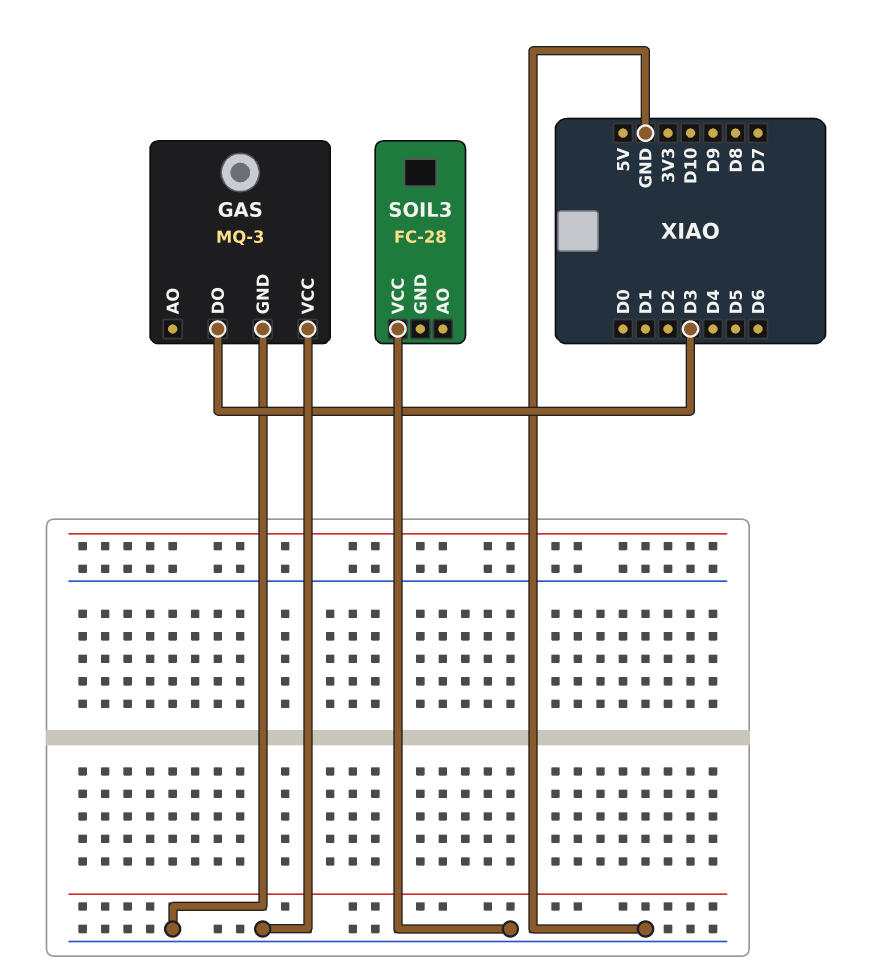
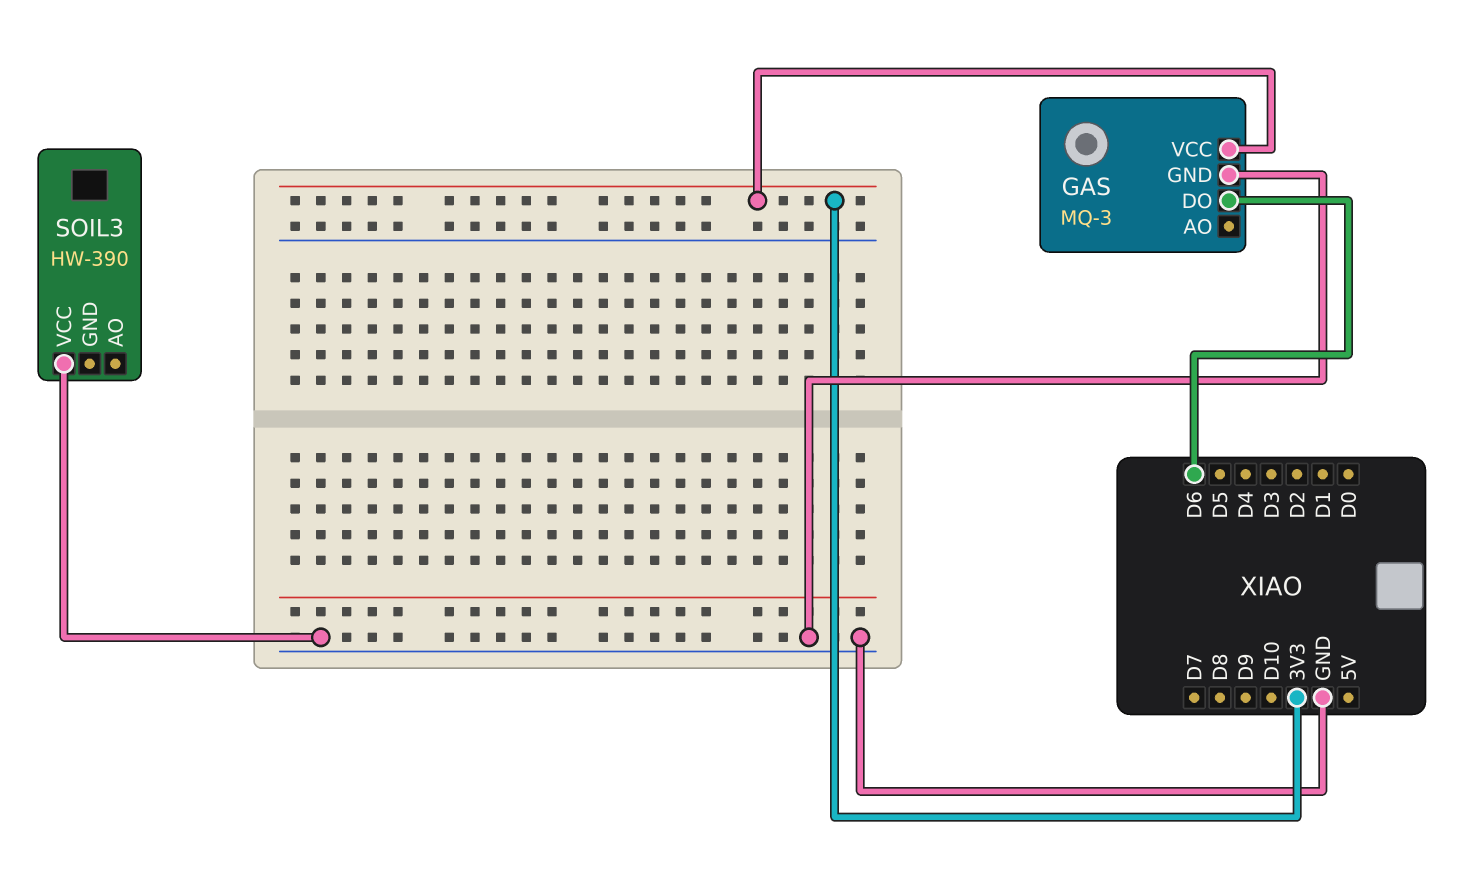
GAS pin DO: D3 -> D6
GAS pin VCC: GND -> 3V3
SOIL3: FC-28 -> HW-390

